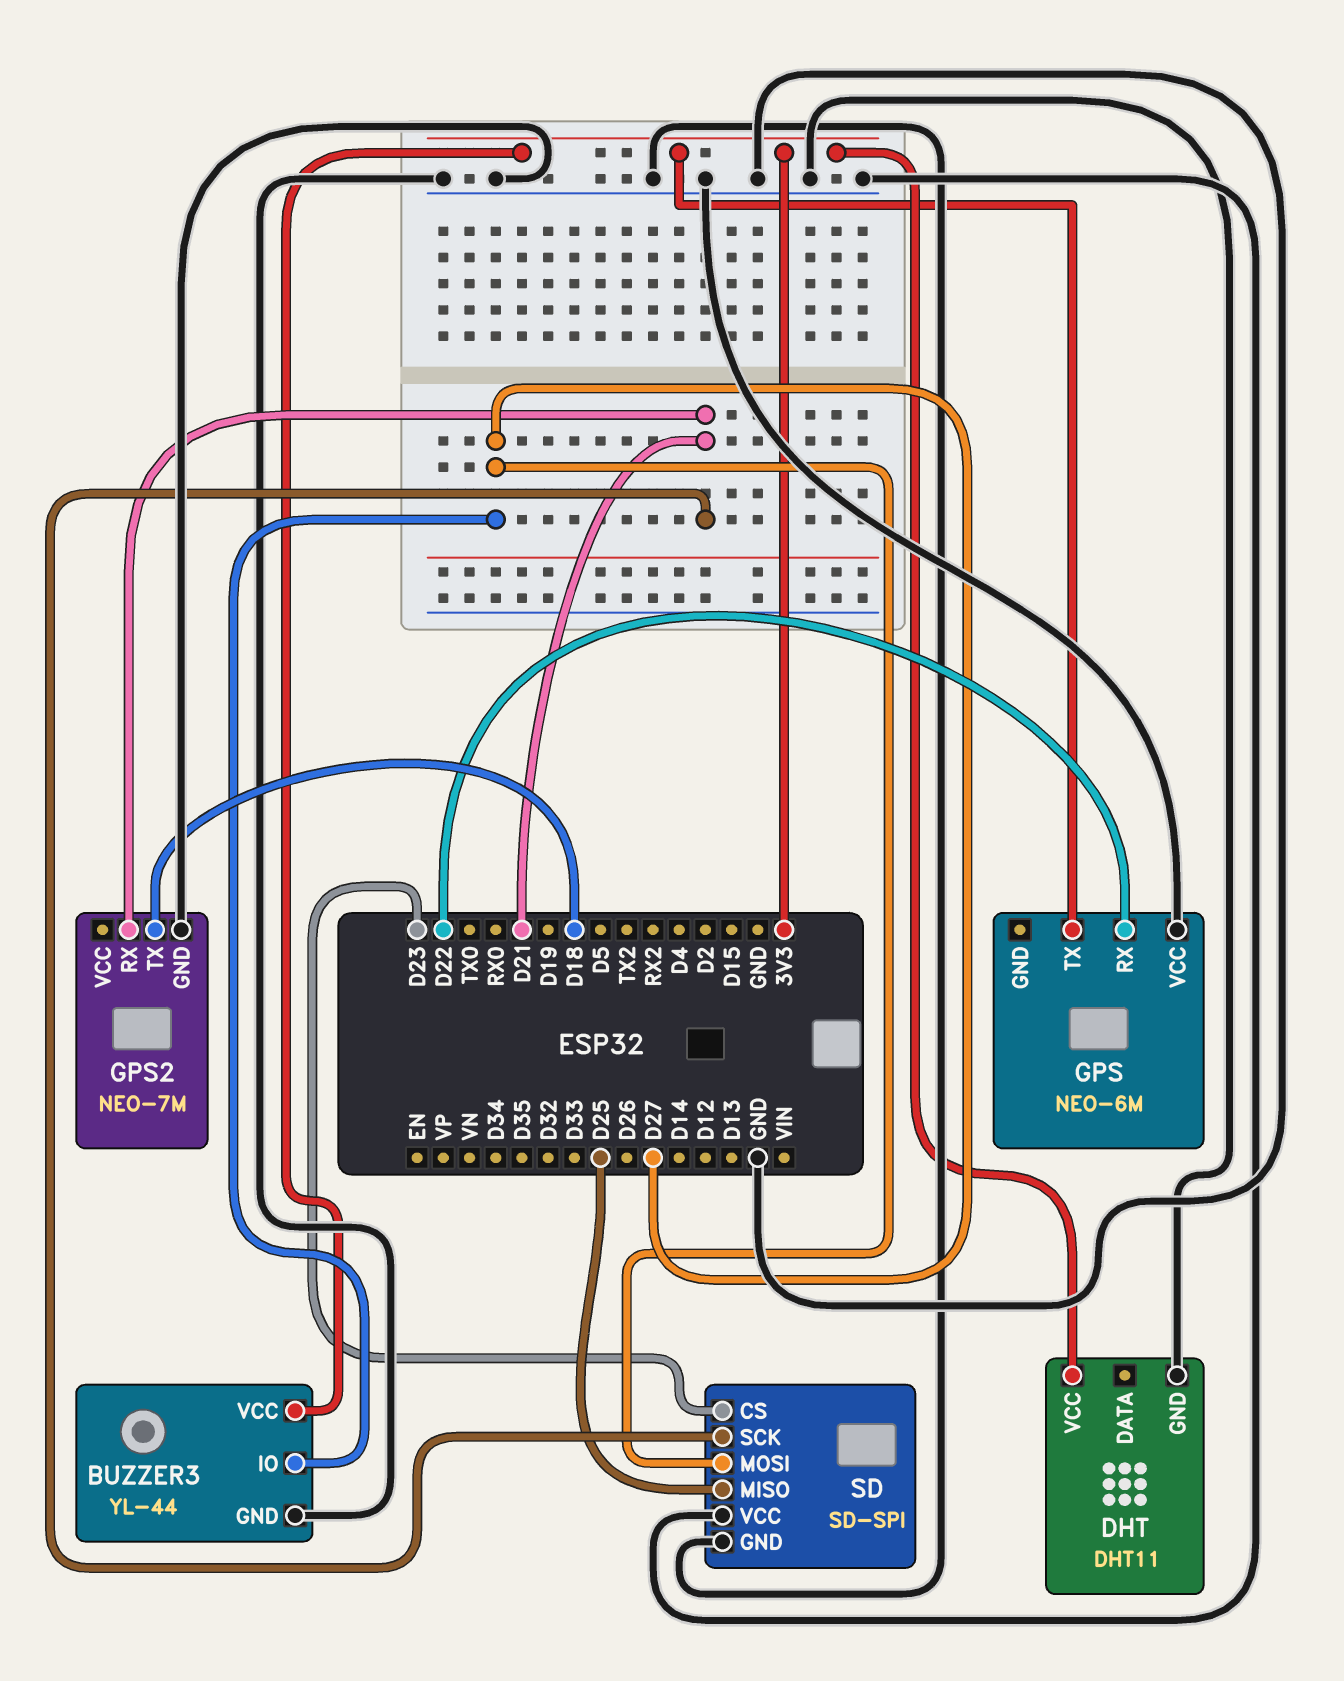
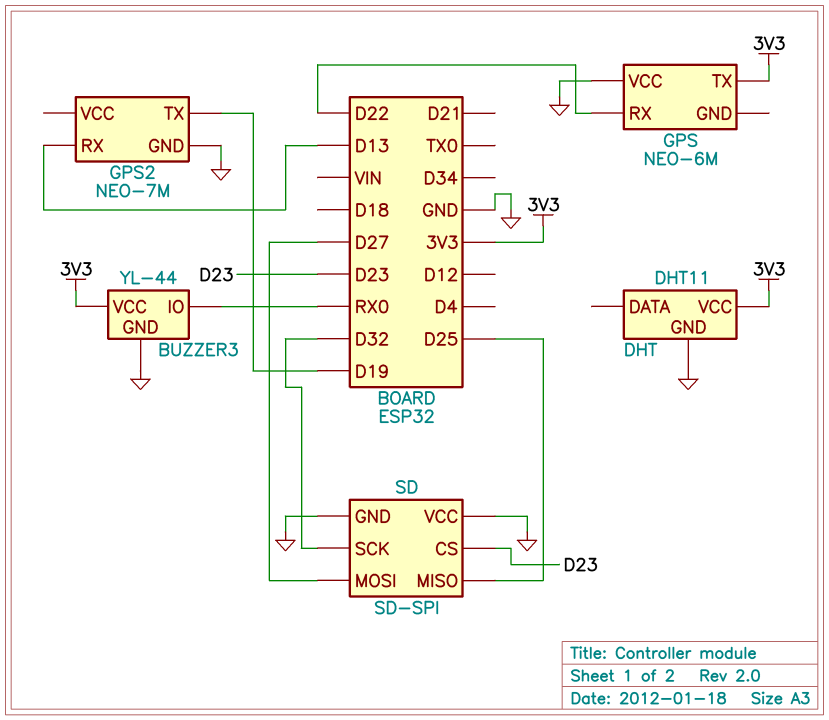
BUZZER3 pin IO: D27 -> RX0
GPS2 pin RX: D21 -> D13
GPS2 pin TX: D18 -> D19
SD pin SCK: D21 -> D32

